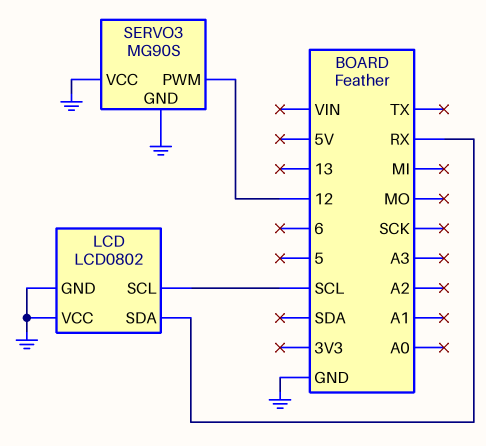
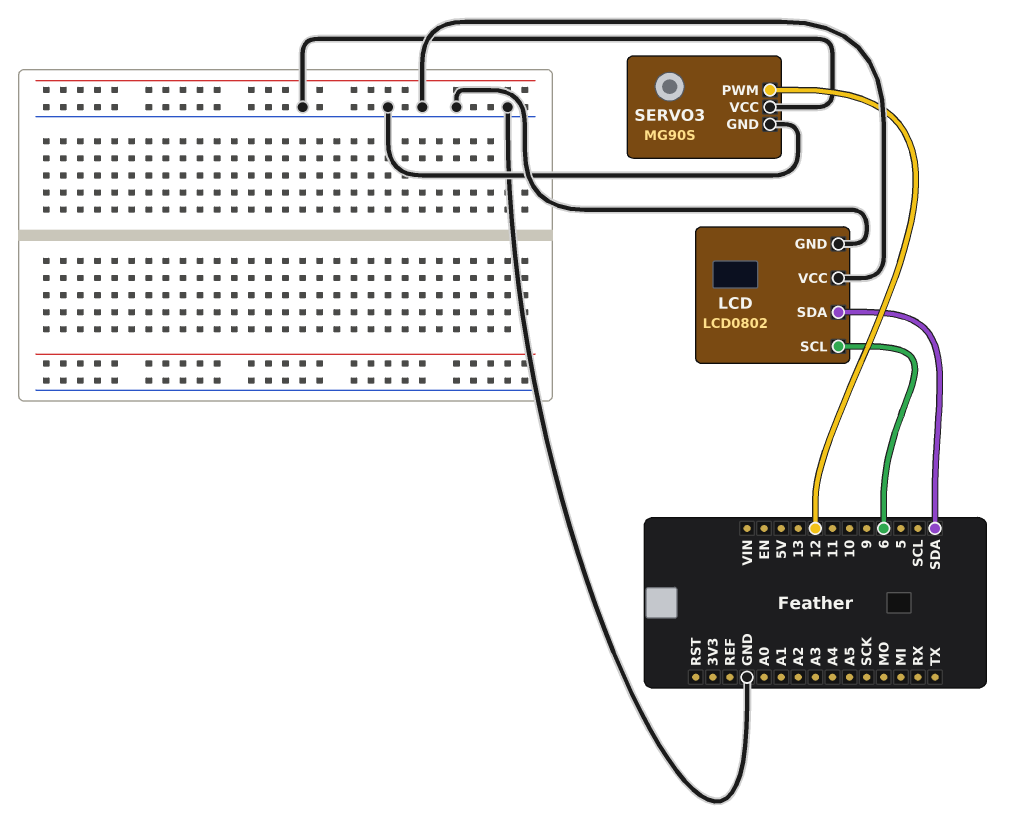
LCD pin SCL: SCL -> 6
LCD pin SDA: RX -> SDA

